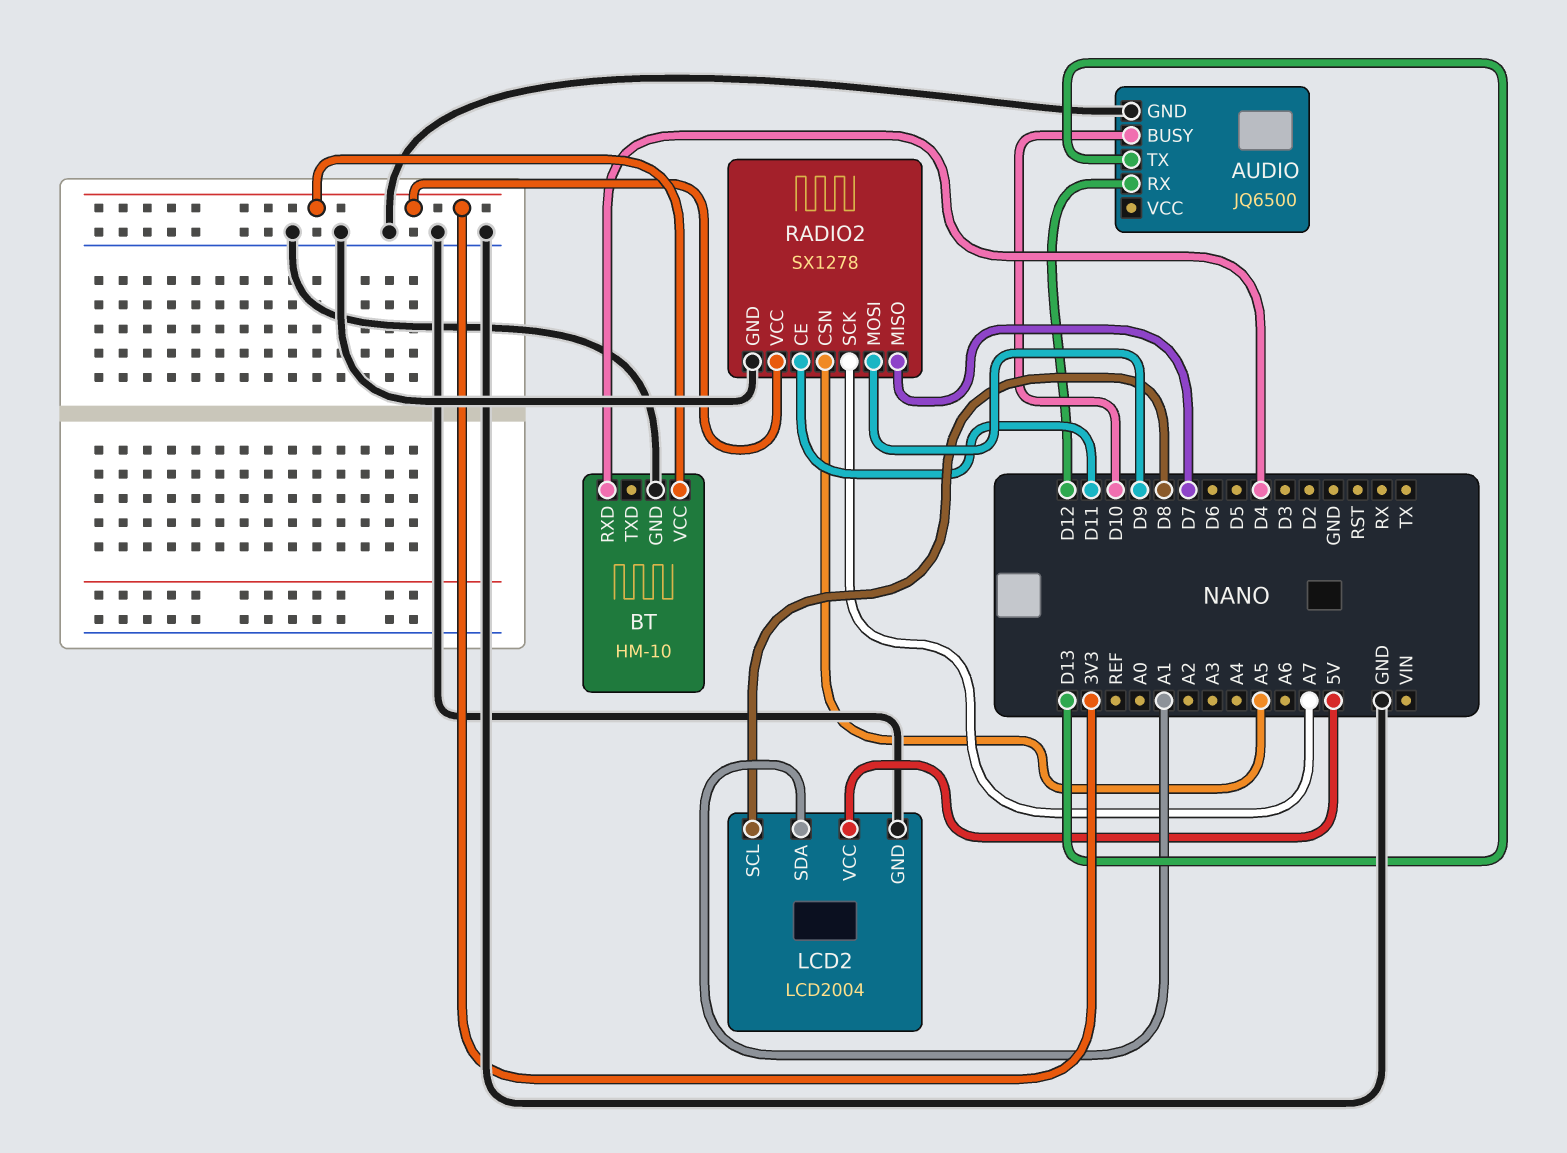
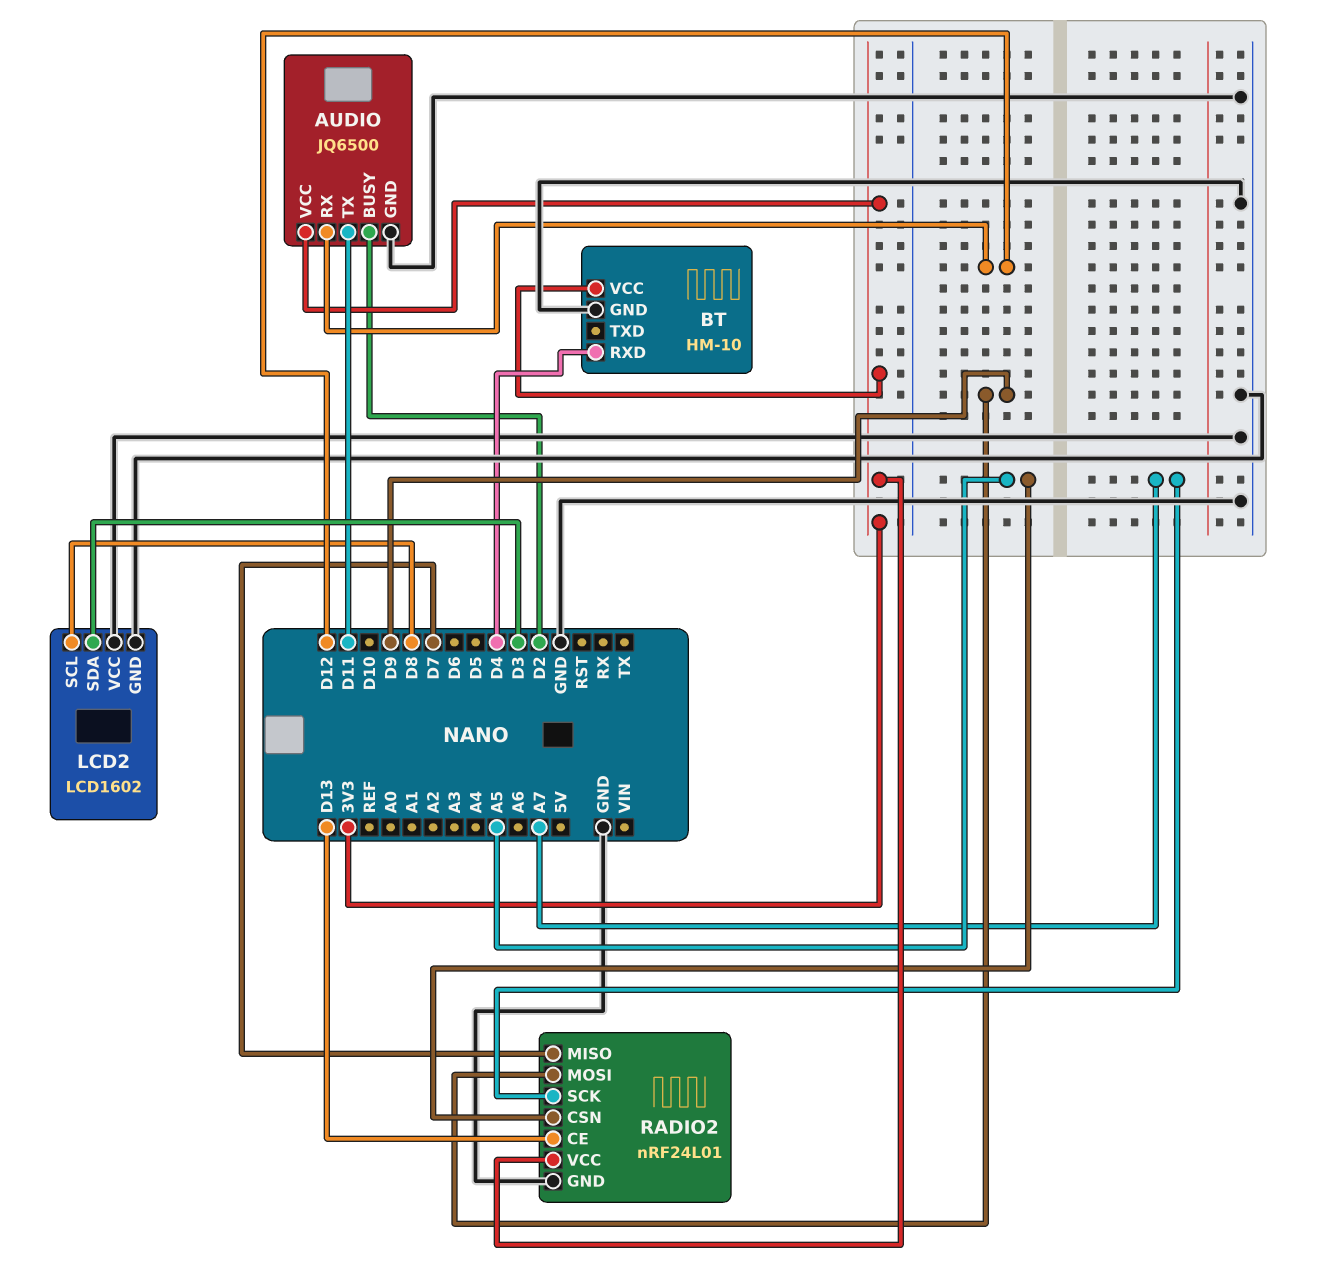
AUDIO pin BUSY: D10 -> D2
AUDIO pin TX: D13 -> D11
AUDIO pin VCC: none -> 3V3
LCD2: LCD2004 -> LCD1602
LCD2 pin SDA: A1 -> D3
LCD2 pin VCC: 5V -> GND
RADIO2: SX1278 -> nRF24L01
RADIO2 pin CE: D11 -> D13

